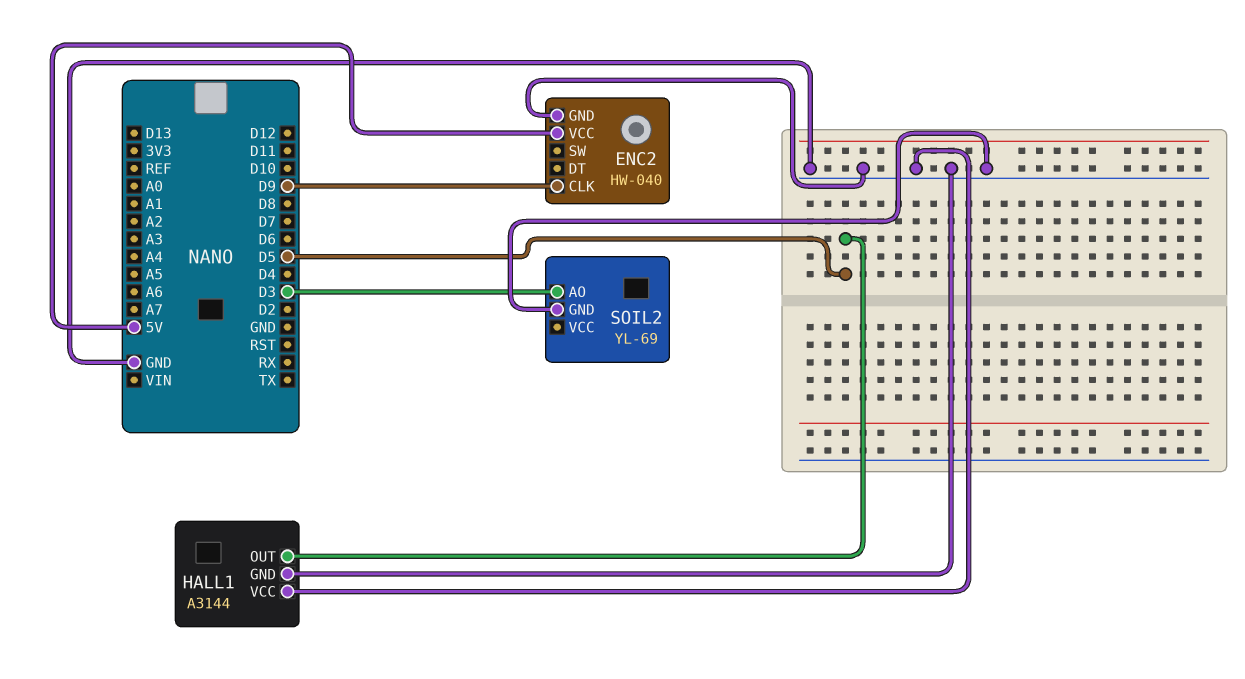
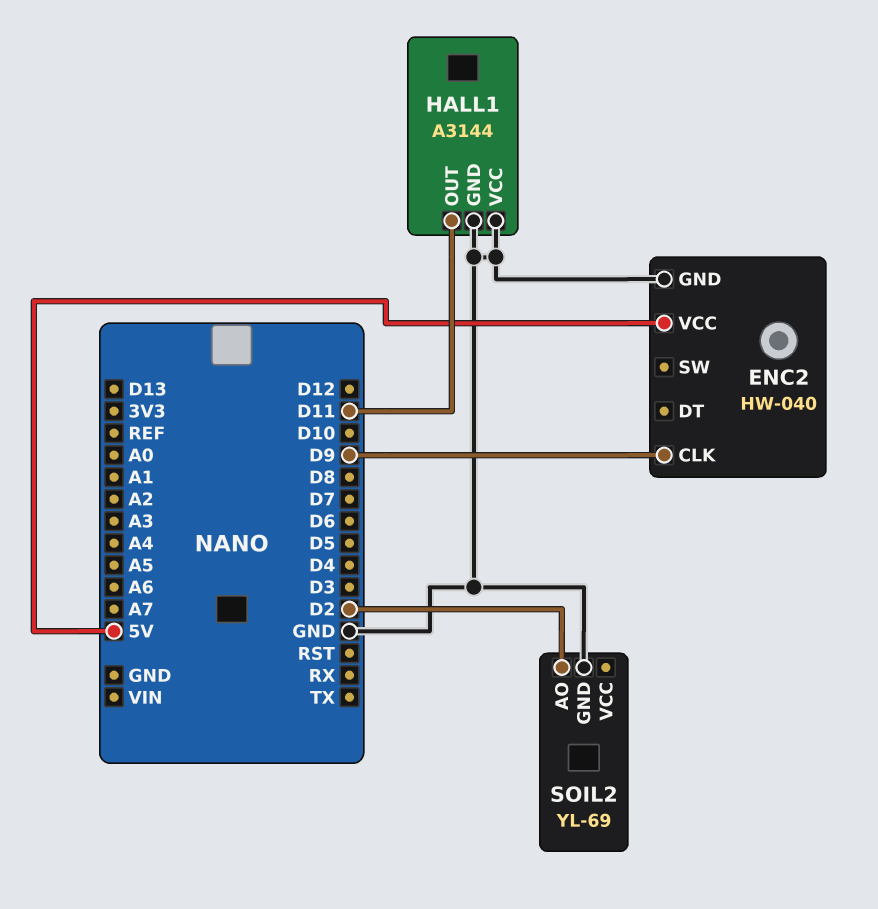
HALL1 pin OUT: D5 -> D11
SOIL2 pin AO: D3 -> D2

